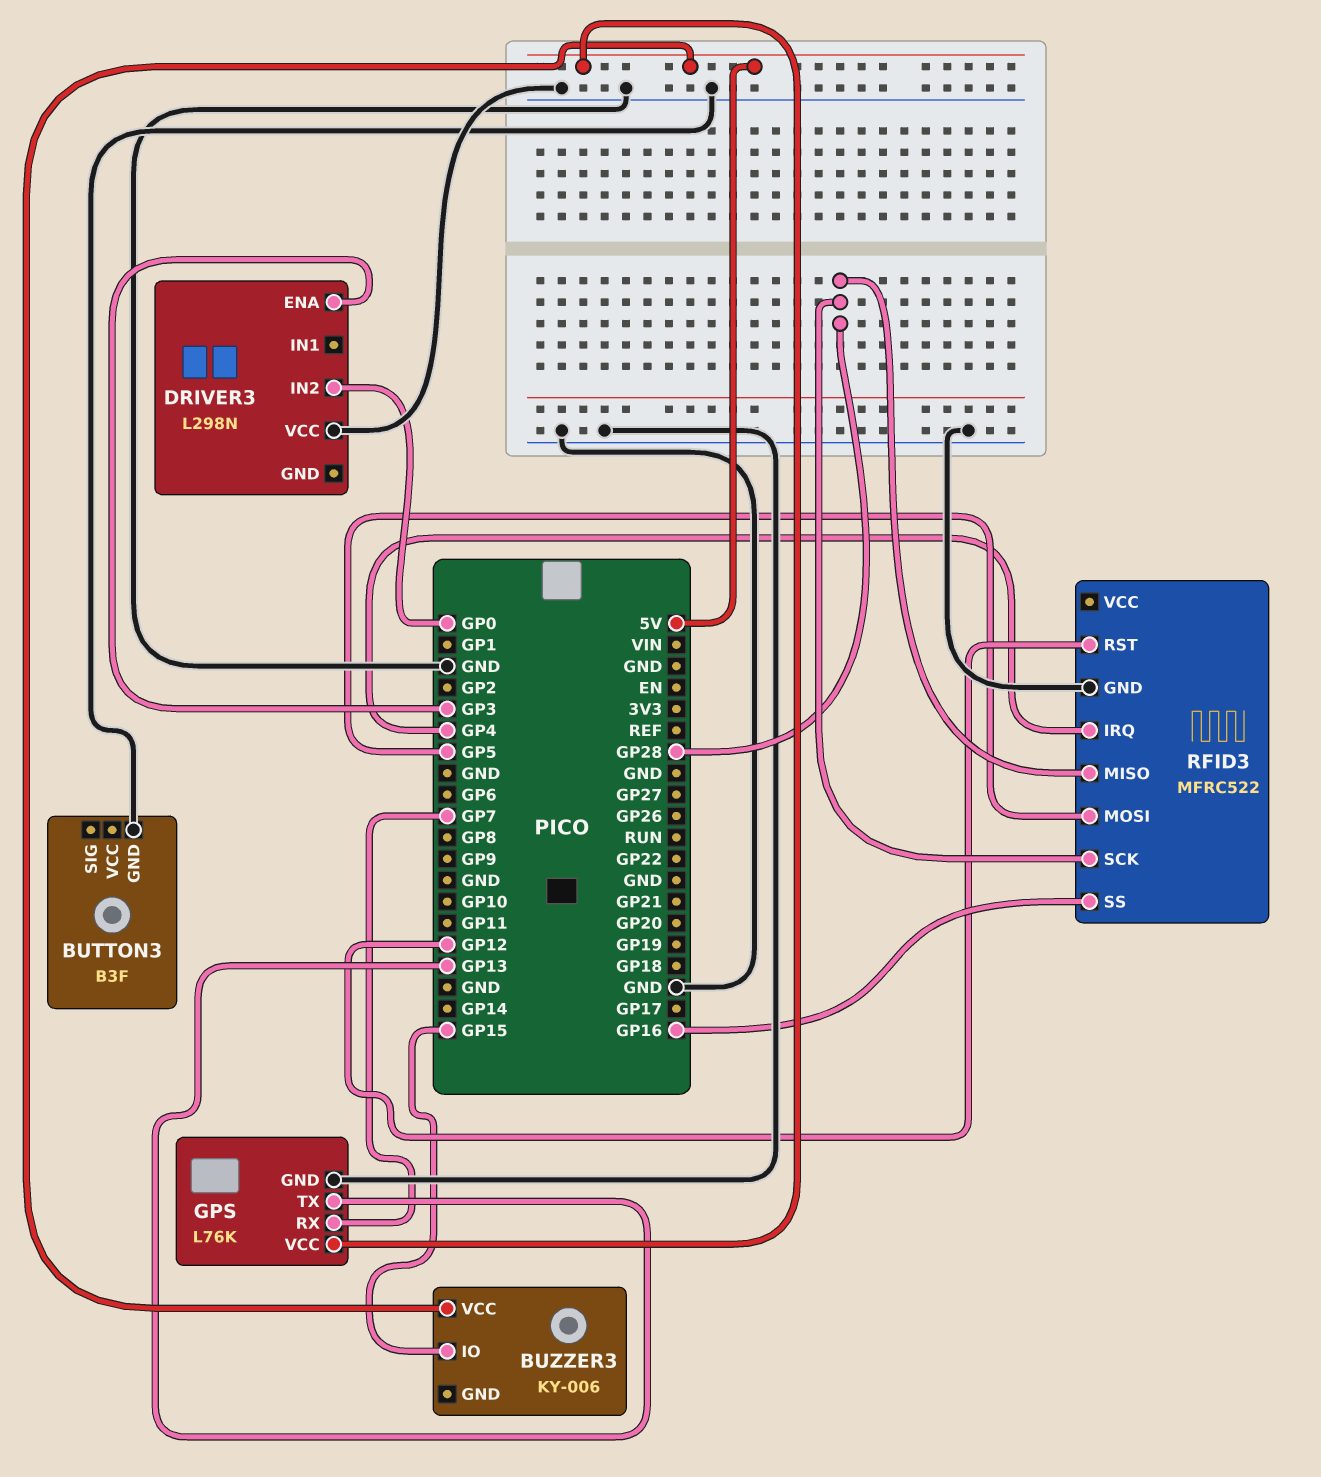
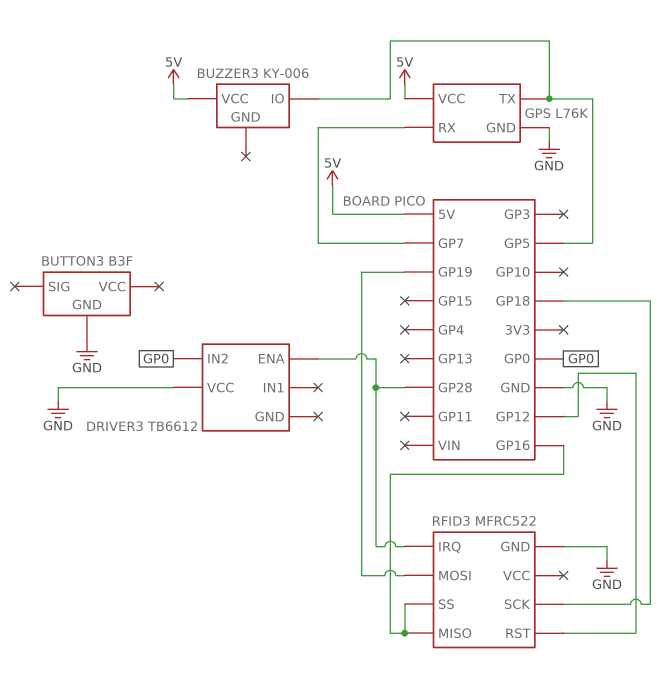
BUZZER3 pin IO: GP15 -> GP5
DRIVER3: L298N -> TB6612
DRIVER3 pin ENA: GP3 -> GP28
GPS pin TX: GP13 -> GP5
RFID3 pin IRQ: GP4 -> GP28
RFID3 pin MISO: GP28 -> GP16
RFID3 pin MOSI: GP5 -> GP19
RFID3 pin SCK: GP28 -> GP18

